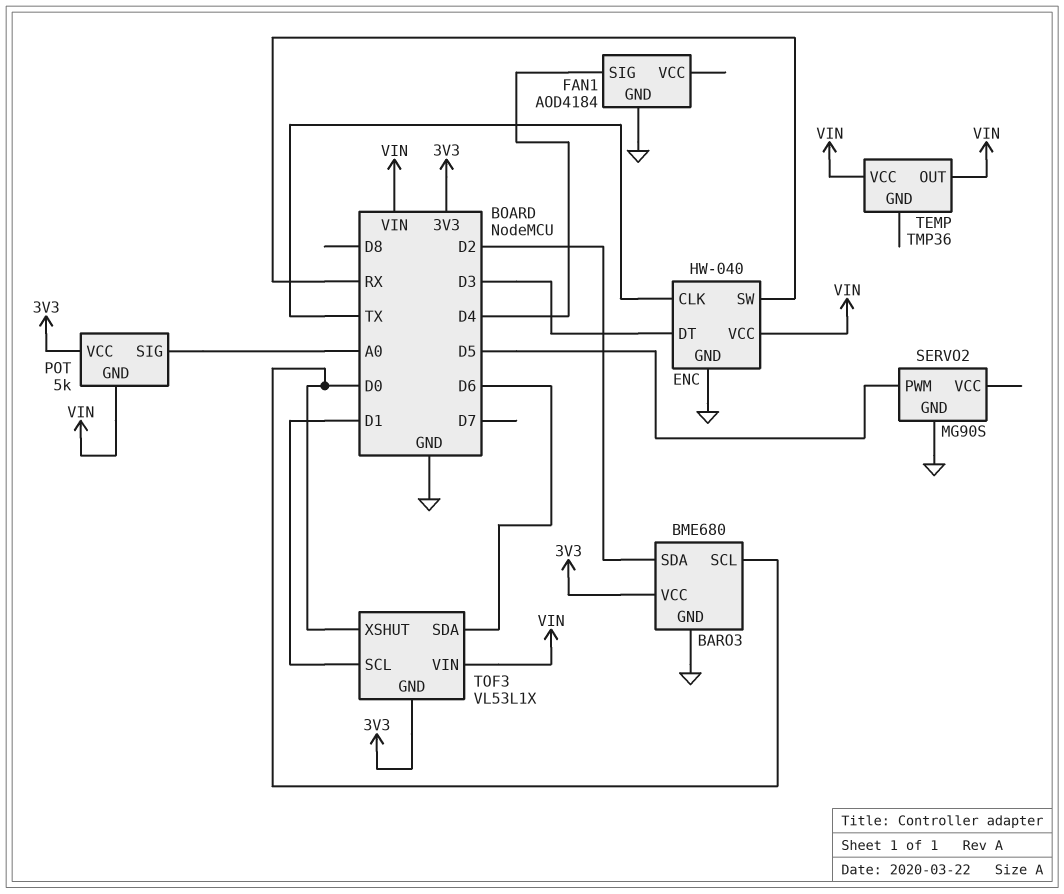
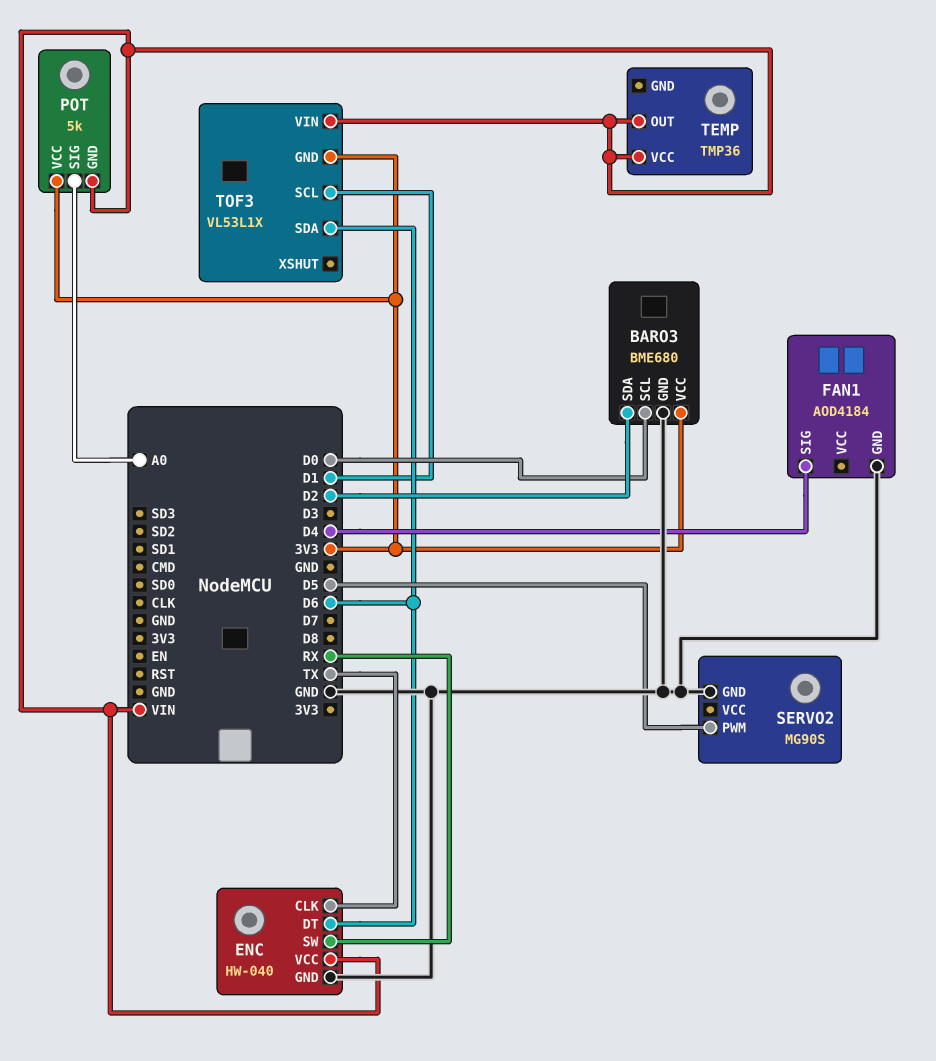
ENC pin DT: D3 -> D6
TOF3 pin XSHUT: D0 -> none

